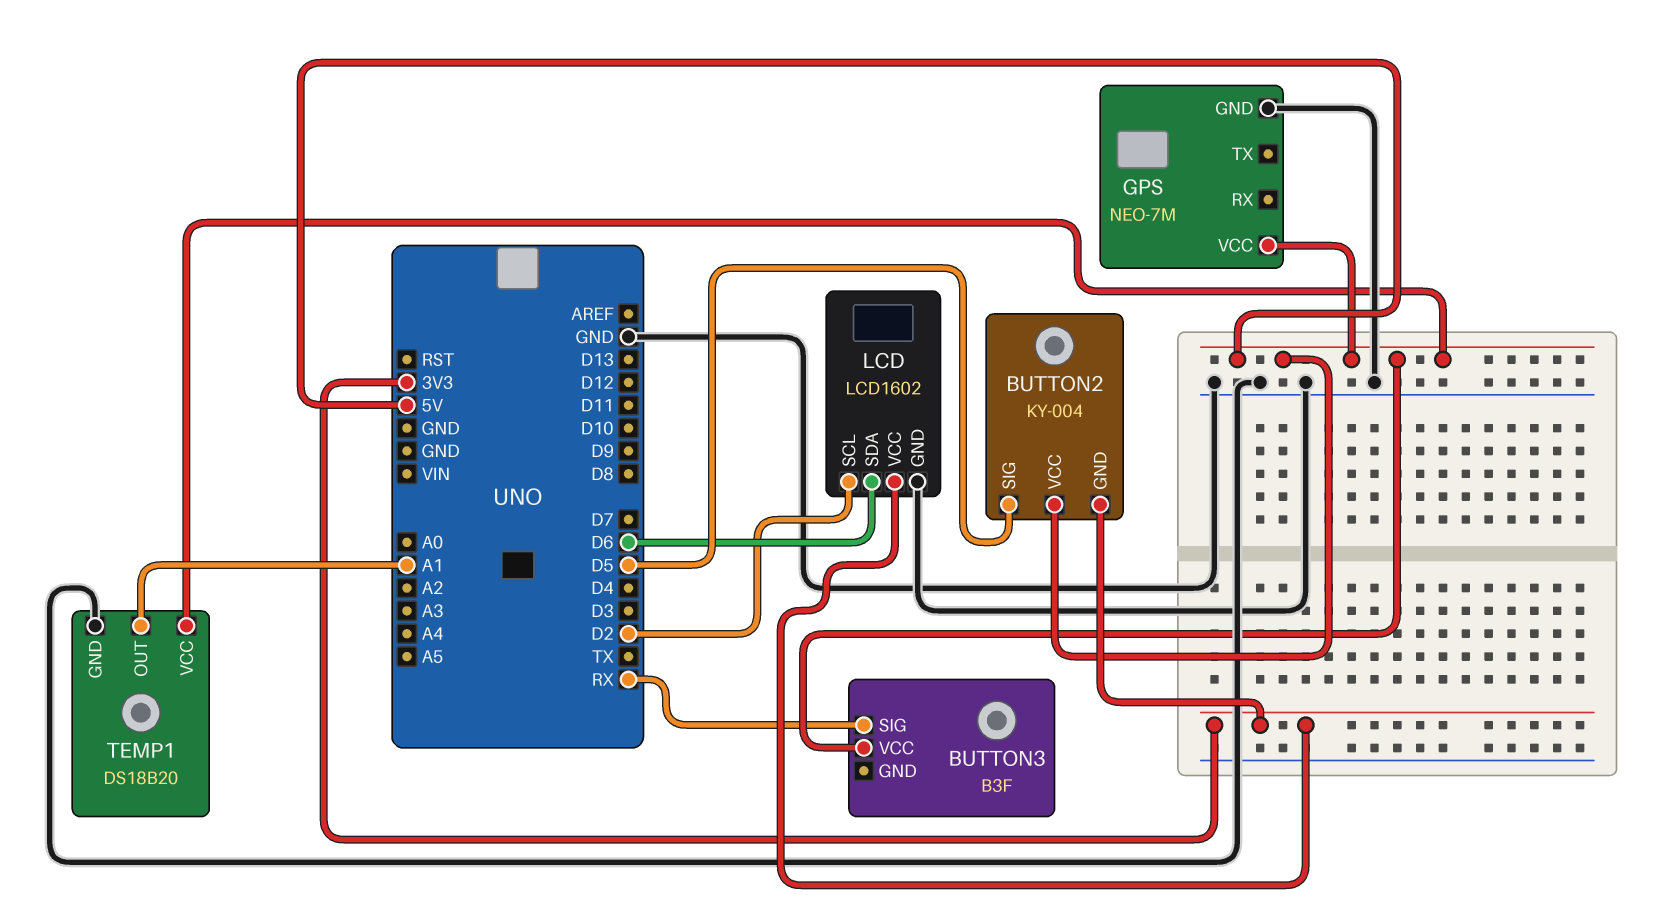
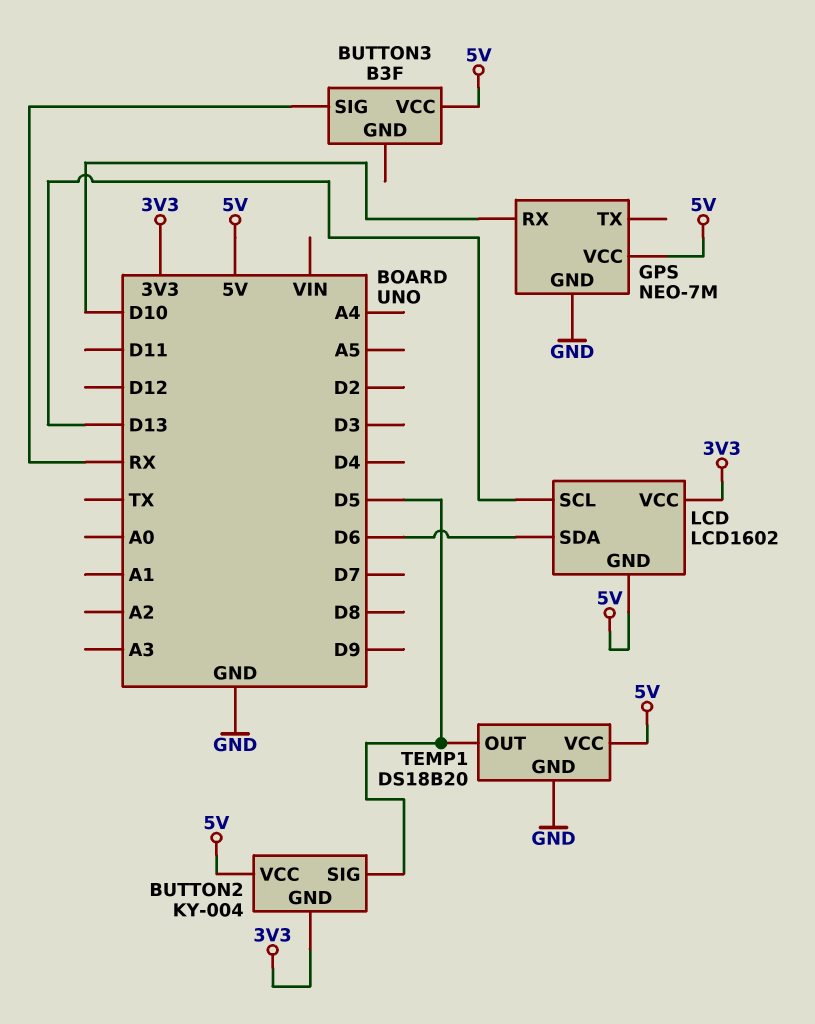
GPS pin RX: none -> D10
LCD pin GND: GND -> 5V
LCD pin SCL: D2 -> D13
TEMP1 pin OUT: A1 -> D5

